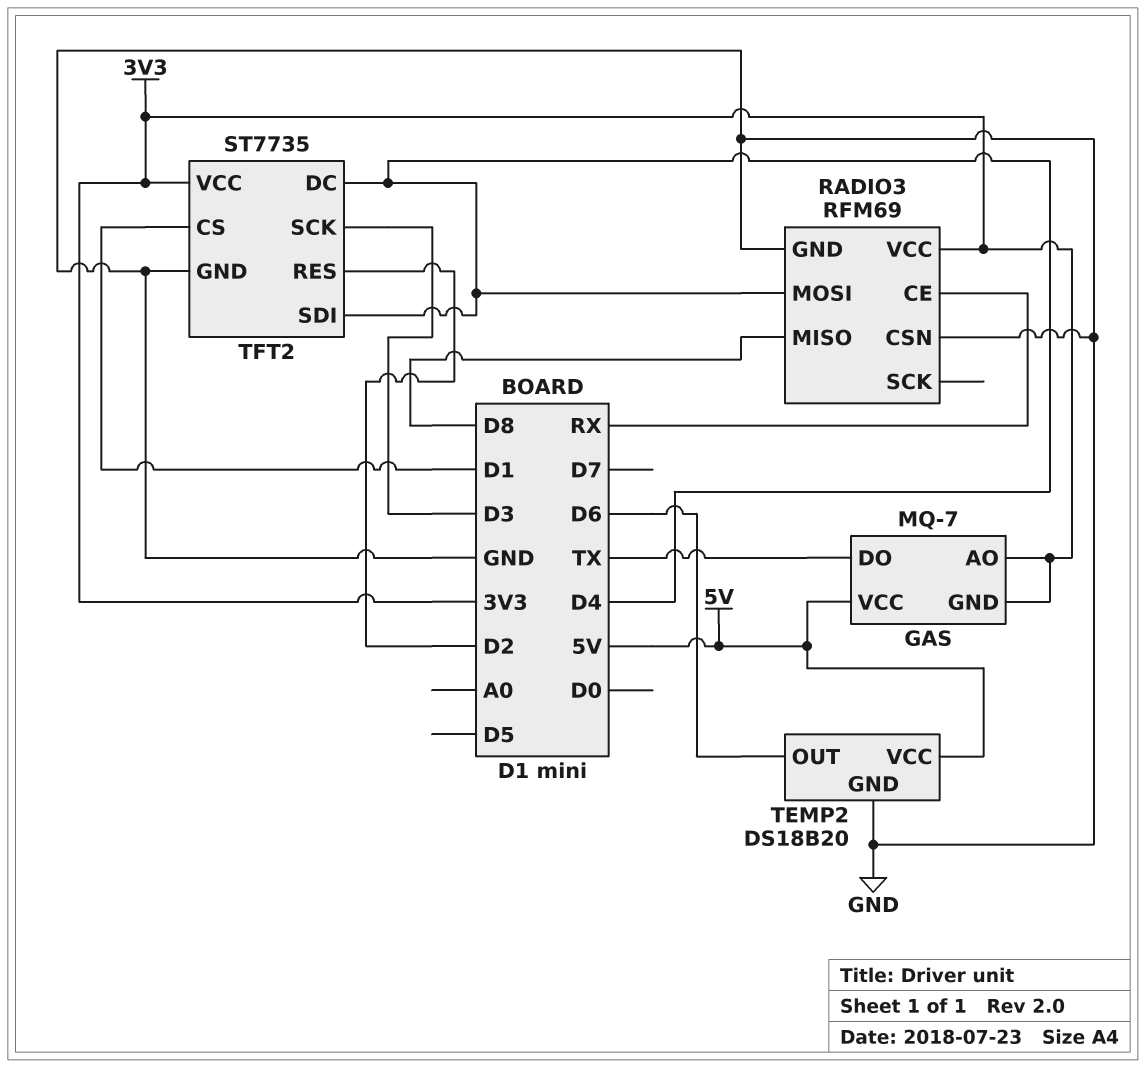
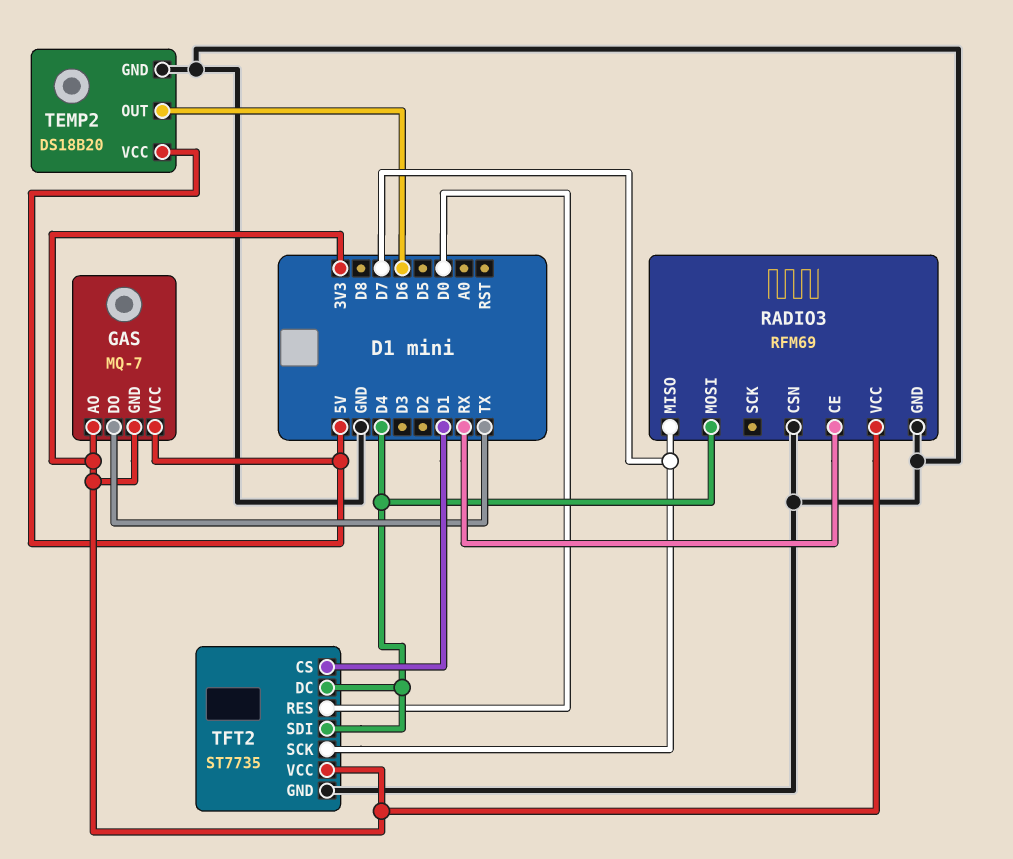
RADIO3 pin MISO: D8 -> D7
TFT2 pin RES: D2 -> D0
TFT2 pin SCK: D3 -> D7

